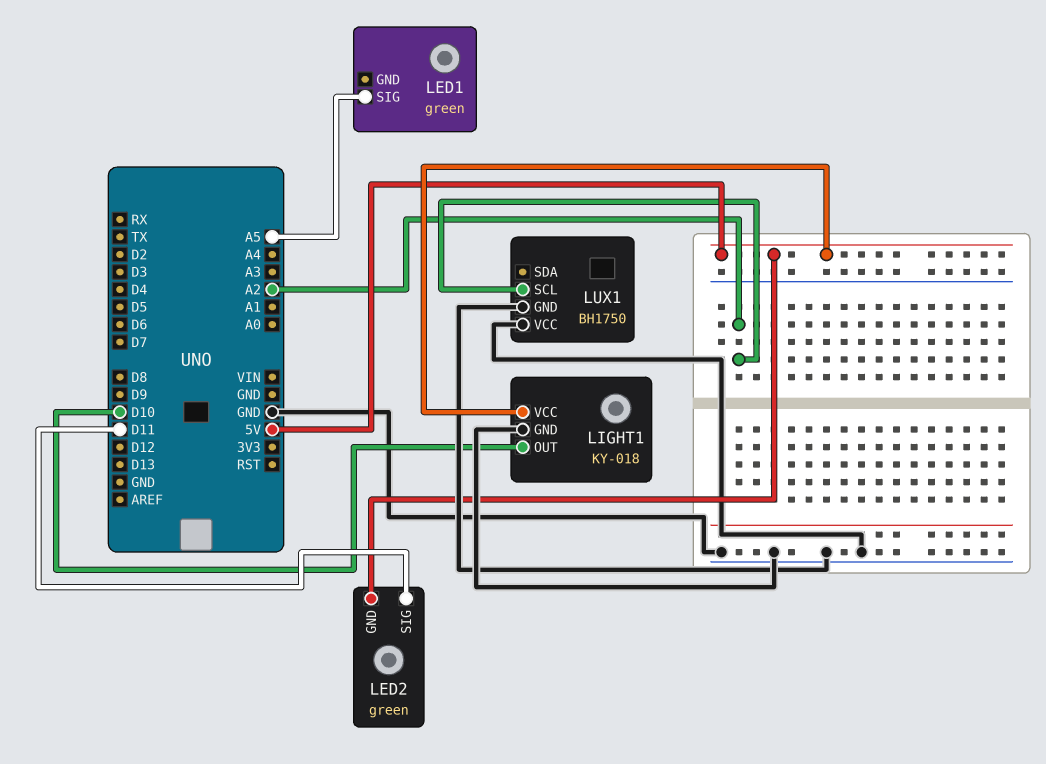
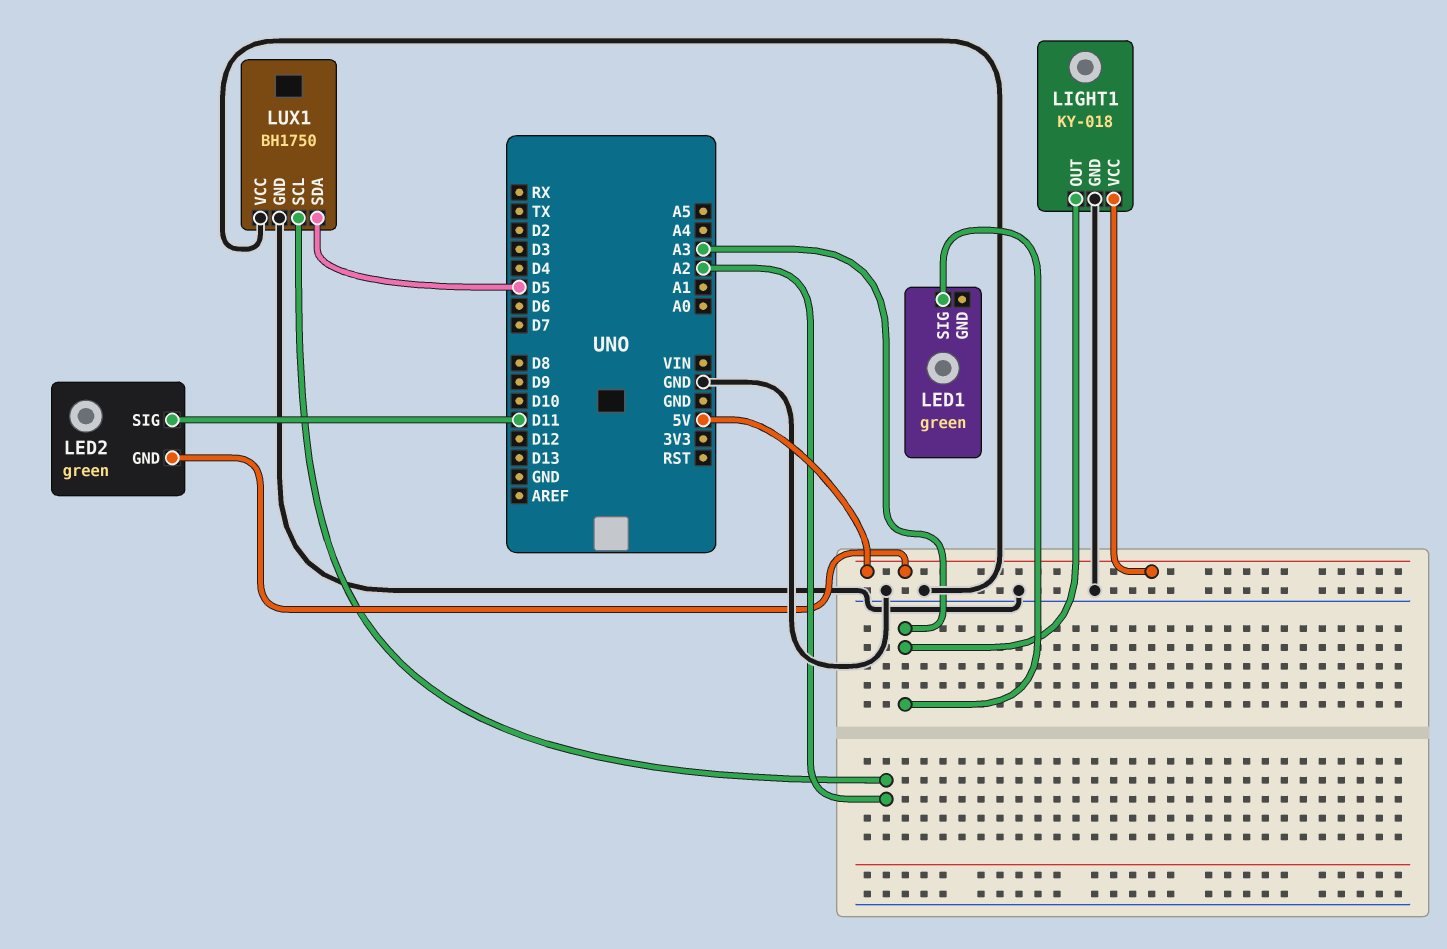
LED1 pin SIG: A5 -> A3
LIGHT1 pin OUT: D10 -> A3
LUX1 pin SDA: none -> D5

